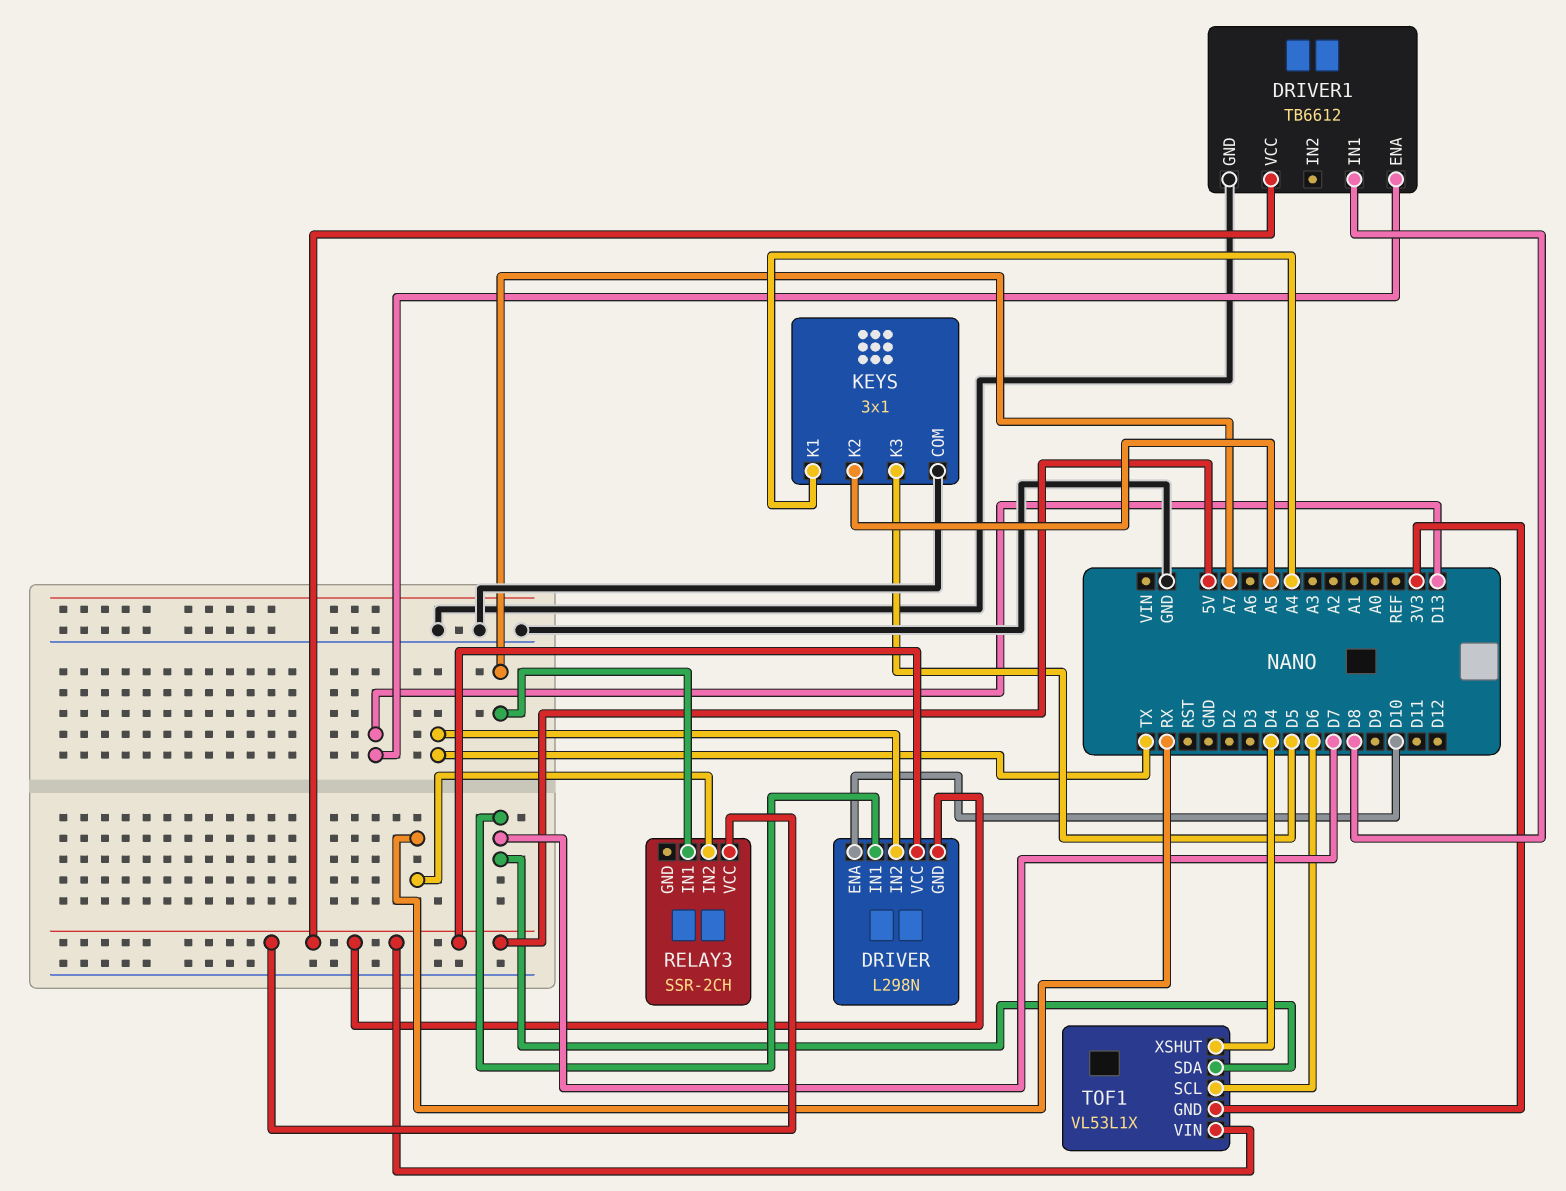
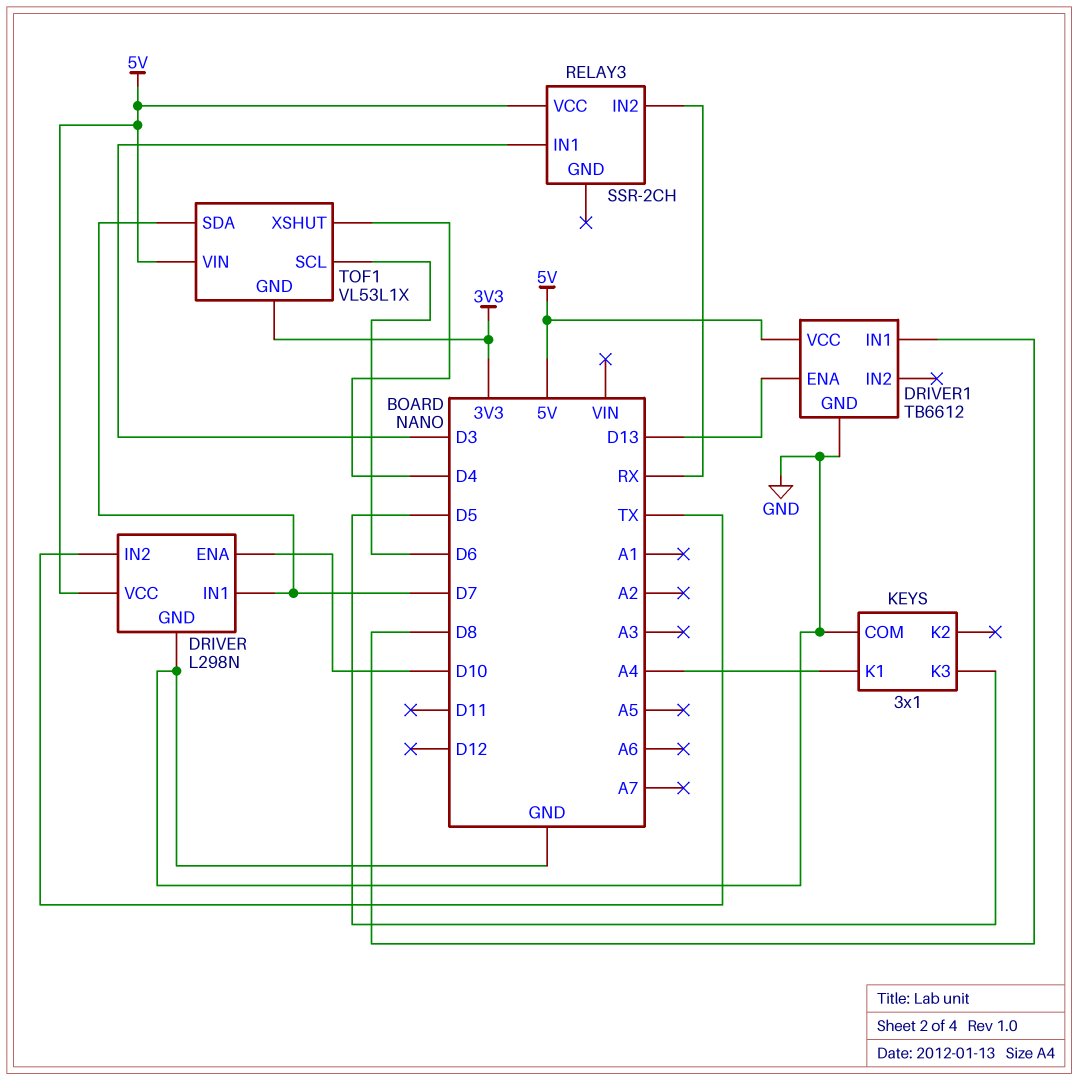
DRIVER pin GND: 5V -> GND
KEYS pin K2: A5 -> none
RELAY3 pin IN1: A7 -> D3

